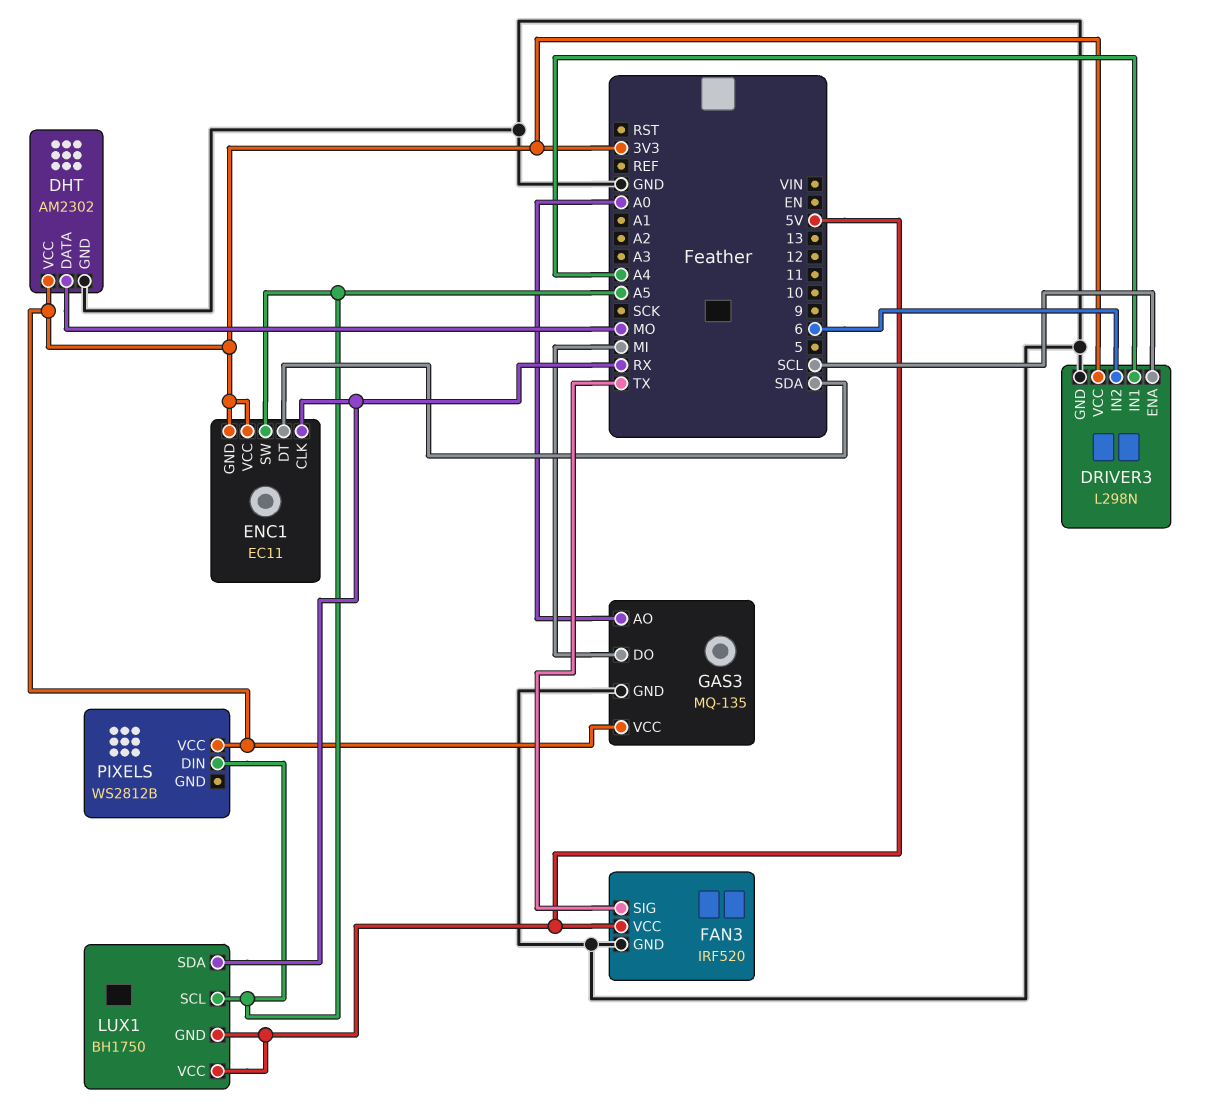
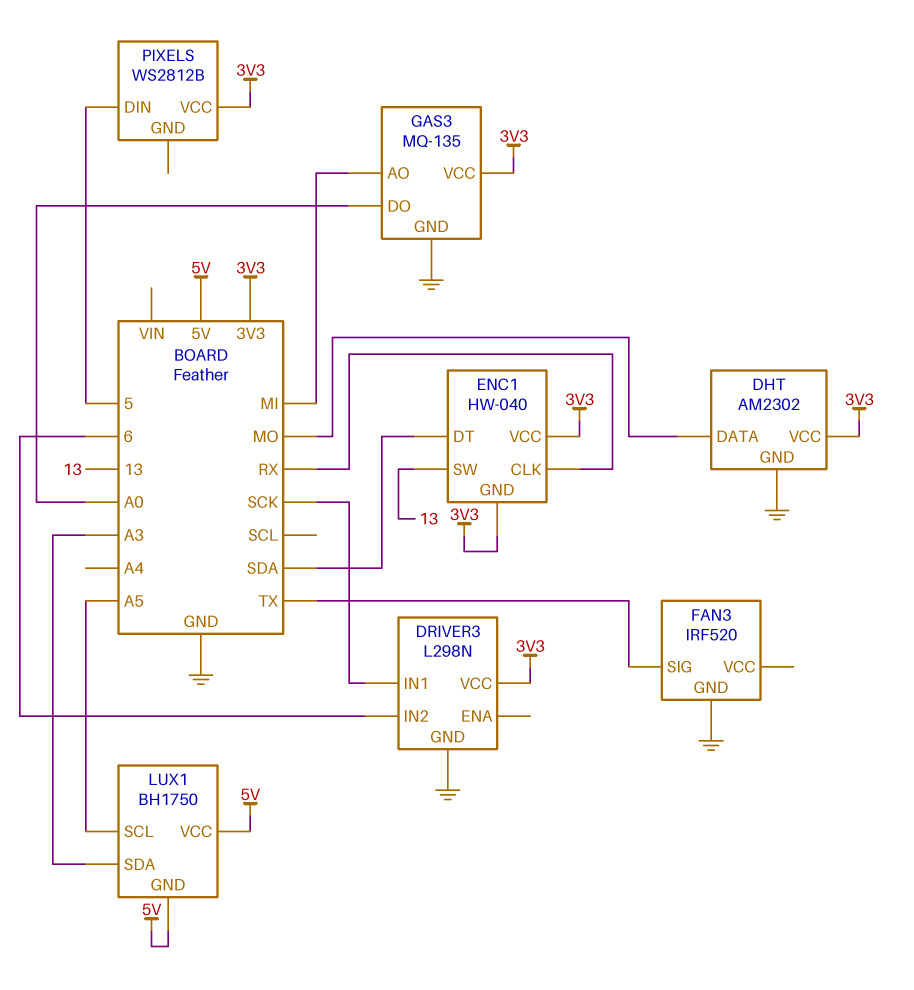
DRIVER3 pin ENA: SCL -> none
DRIVER3 pin IN1: A4 -> SCK
ENC1: EC11 -> HW-040
ENC1 pin SW: A5 -> 13
FAN3 pin VCC: 5V -> none
GAS3 pin AO: A0 -> MI
GAS3 pin DO: MI -> A0
LUX1 pin SDA: RX -> A3
PIXELS pin DIN: A5 -> 5

